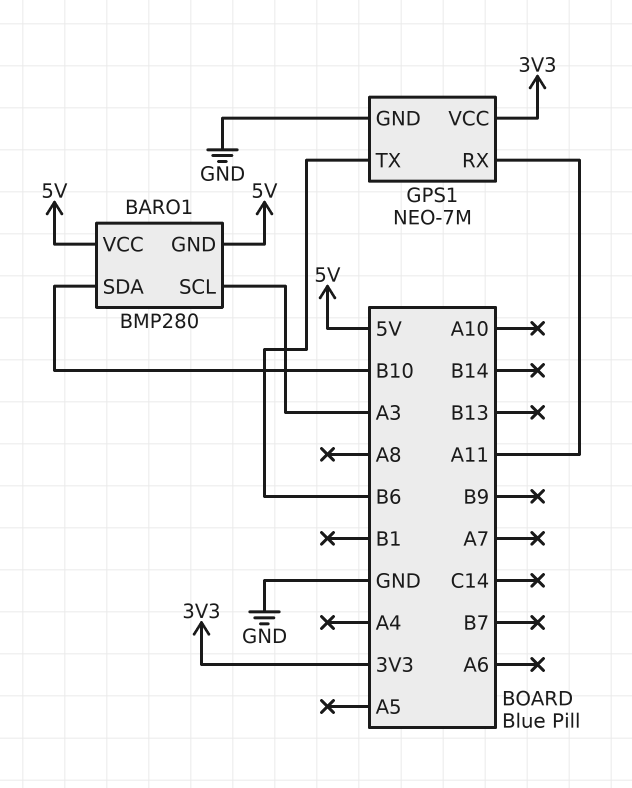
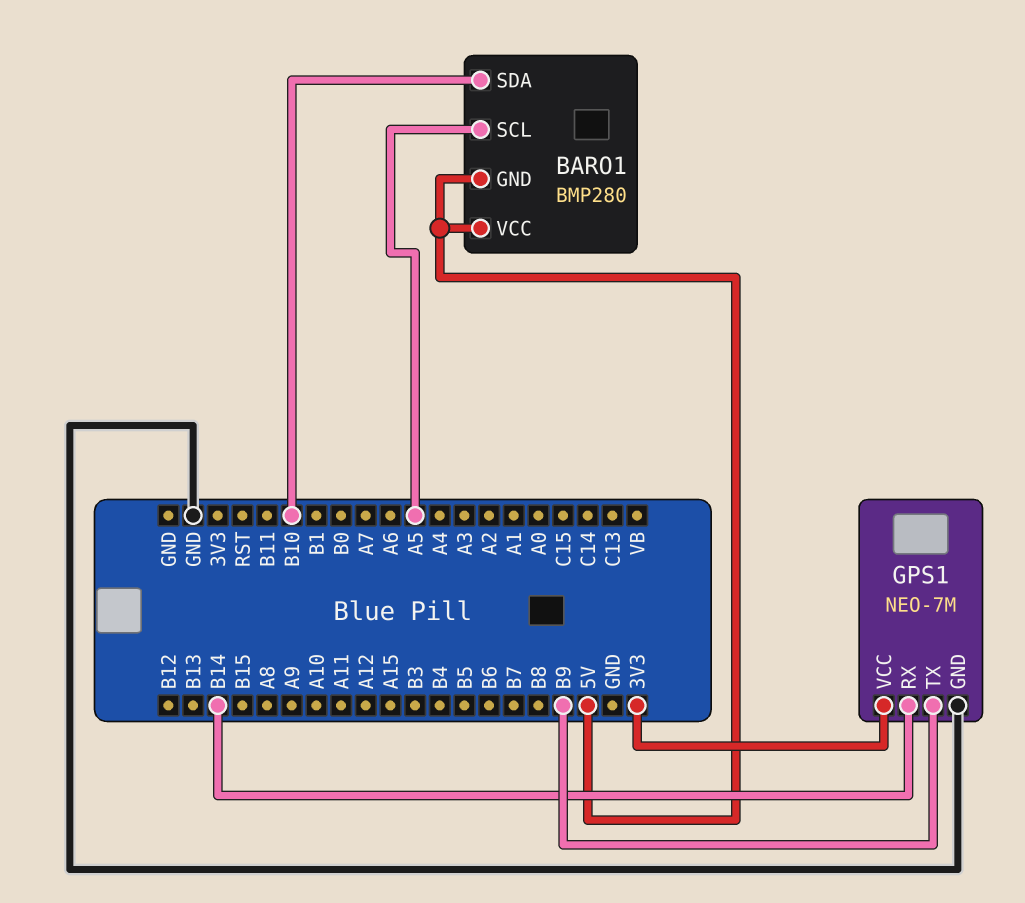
BARO1 pin SCL: A3 -> A5
GPS1 pin RX: A11 -> B14
GPS1 pin TX: B6 -> B9

